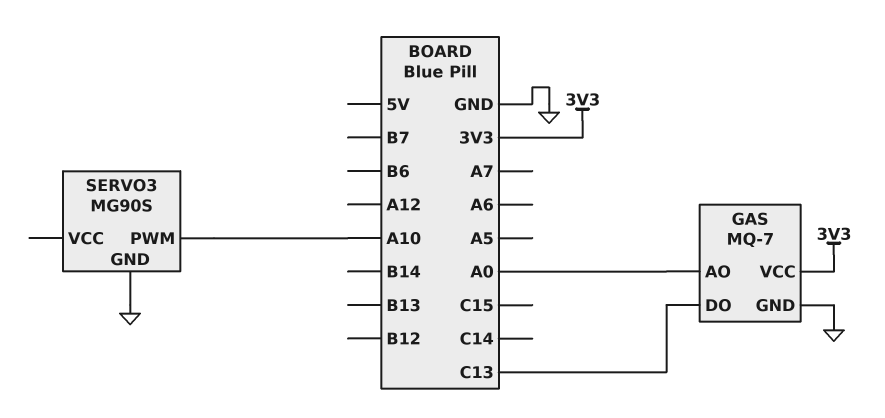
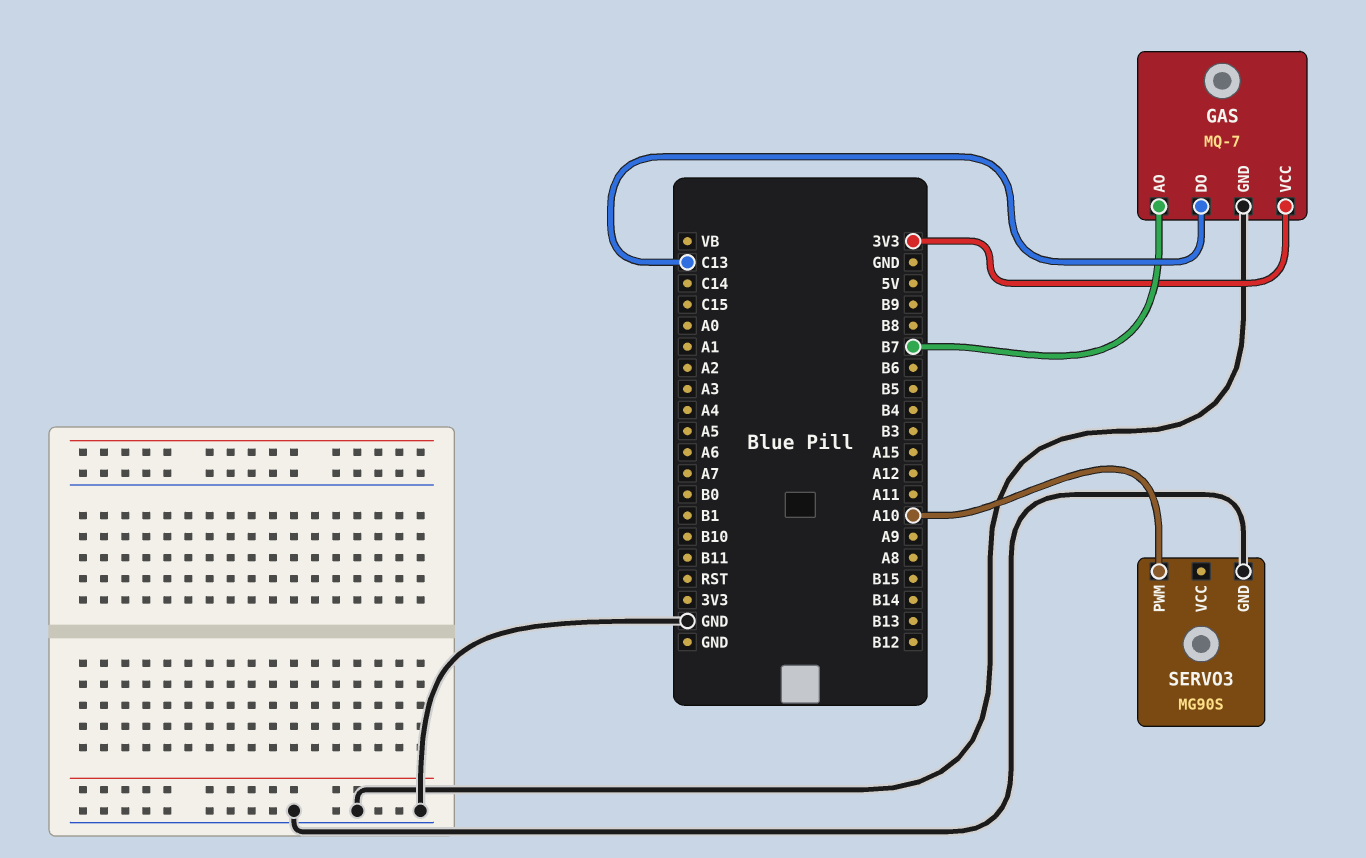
GAS pin AO: A0 -> B7

